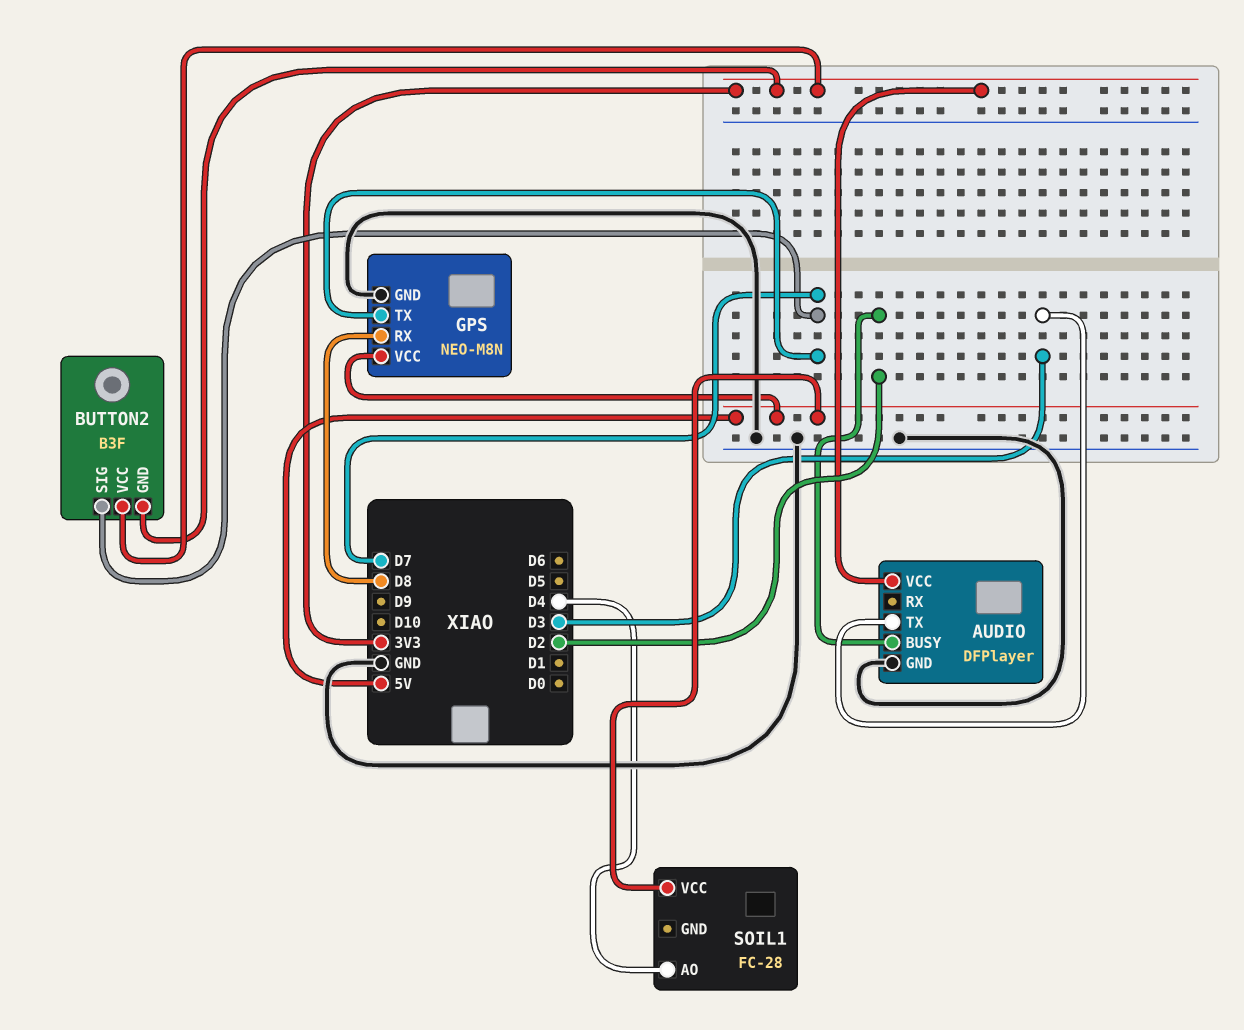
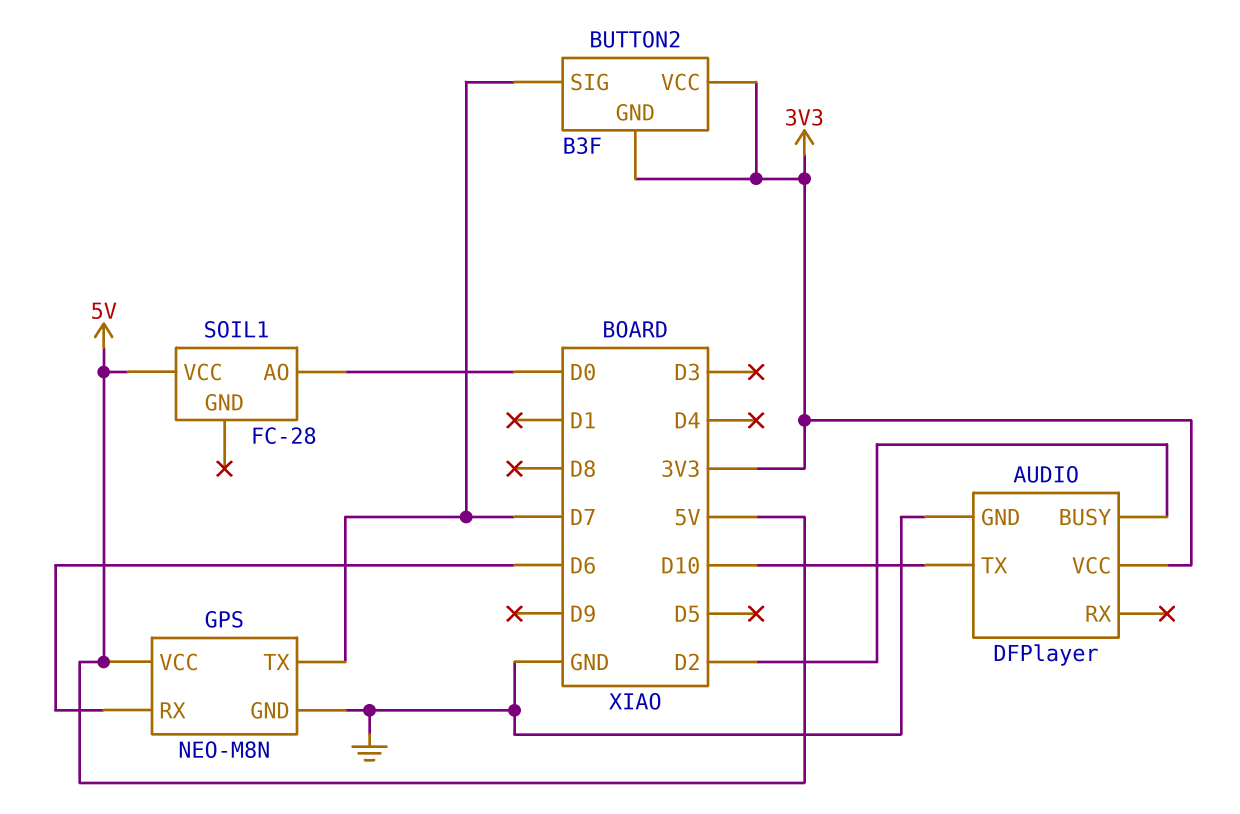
AUDIO pin TX: D3 -> D10
GPS pin RX: D8 -> D6
SOIL1 pin AO: D4 -> D0

